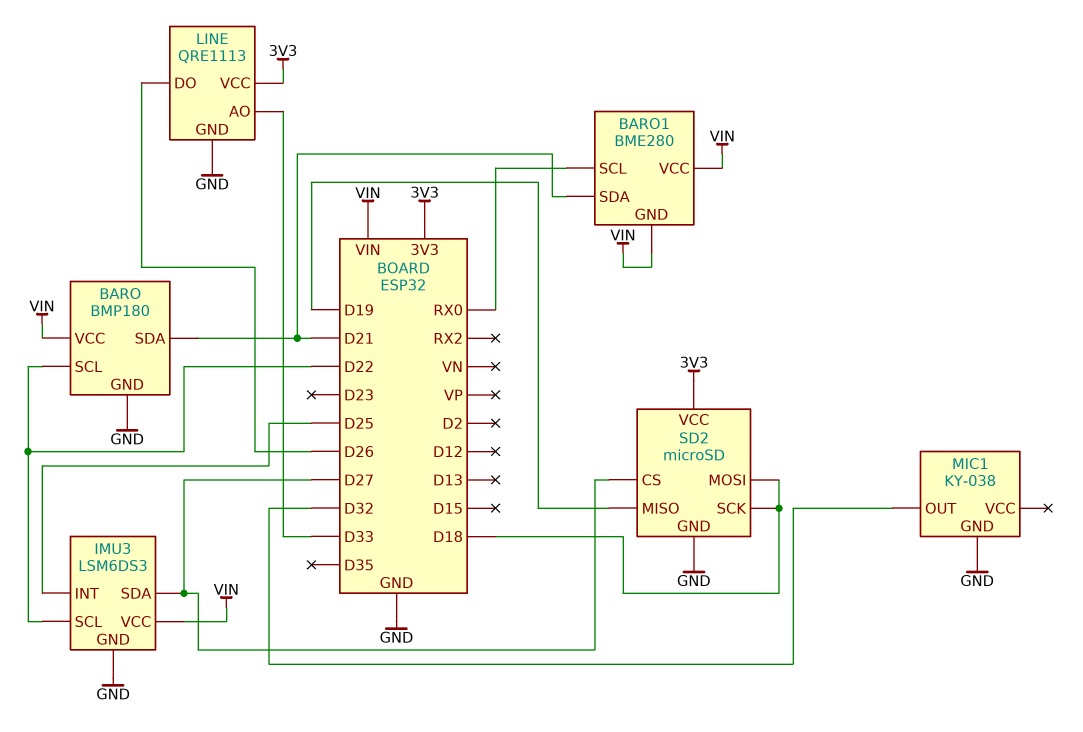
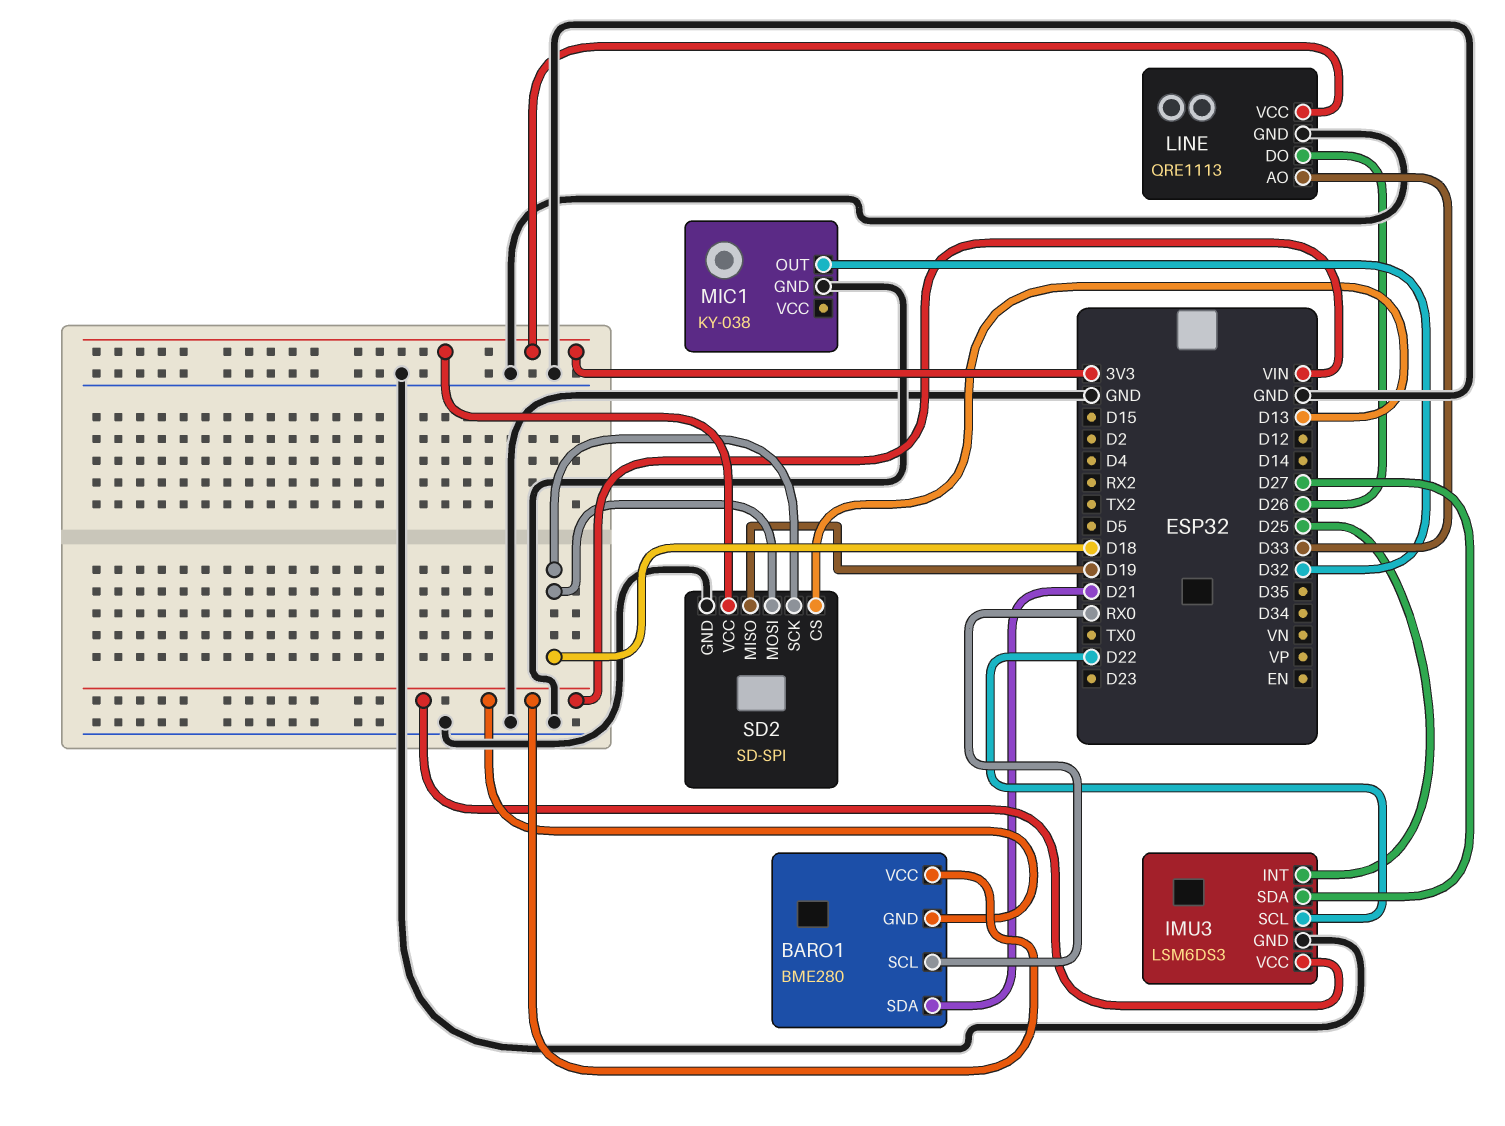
BARO: BMP180 -> none
BARO pin GND: GND -> none
BARO pin SCL: D22 -> none
BARO pin SDA: D21 -> none
BARO pin VCC: VIN -> none
SD2: microSD -> SD-SPI
SD2 pin CS: D27 -> D13

